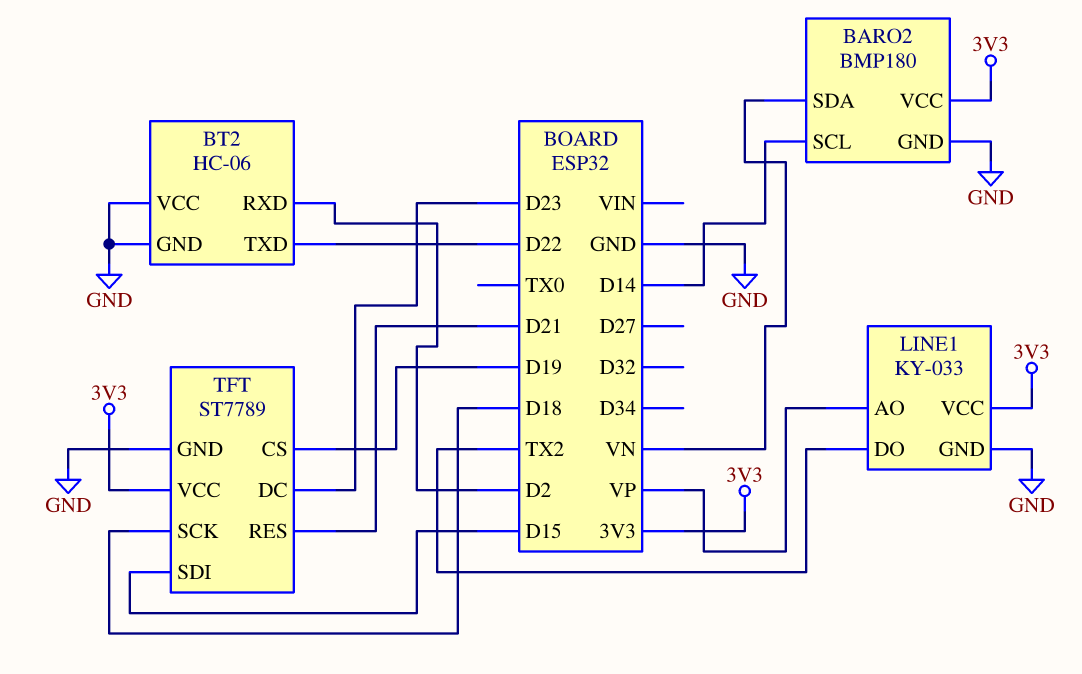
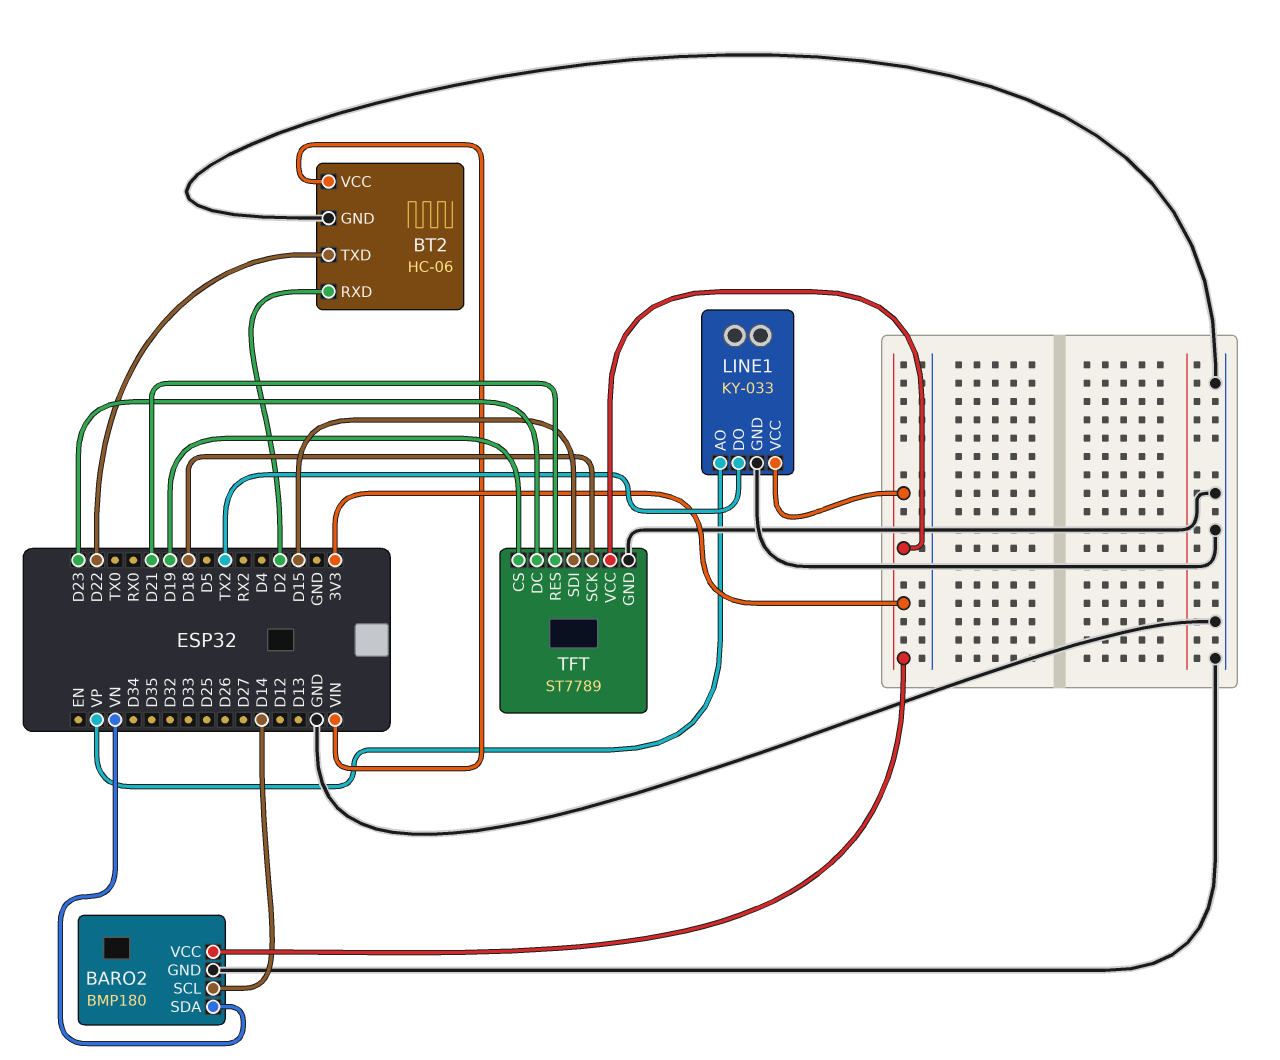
BT2 pin VCC: GND -> VIN

